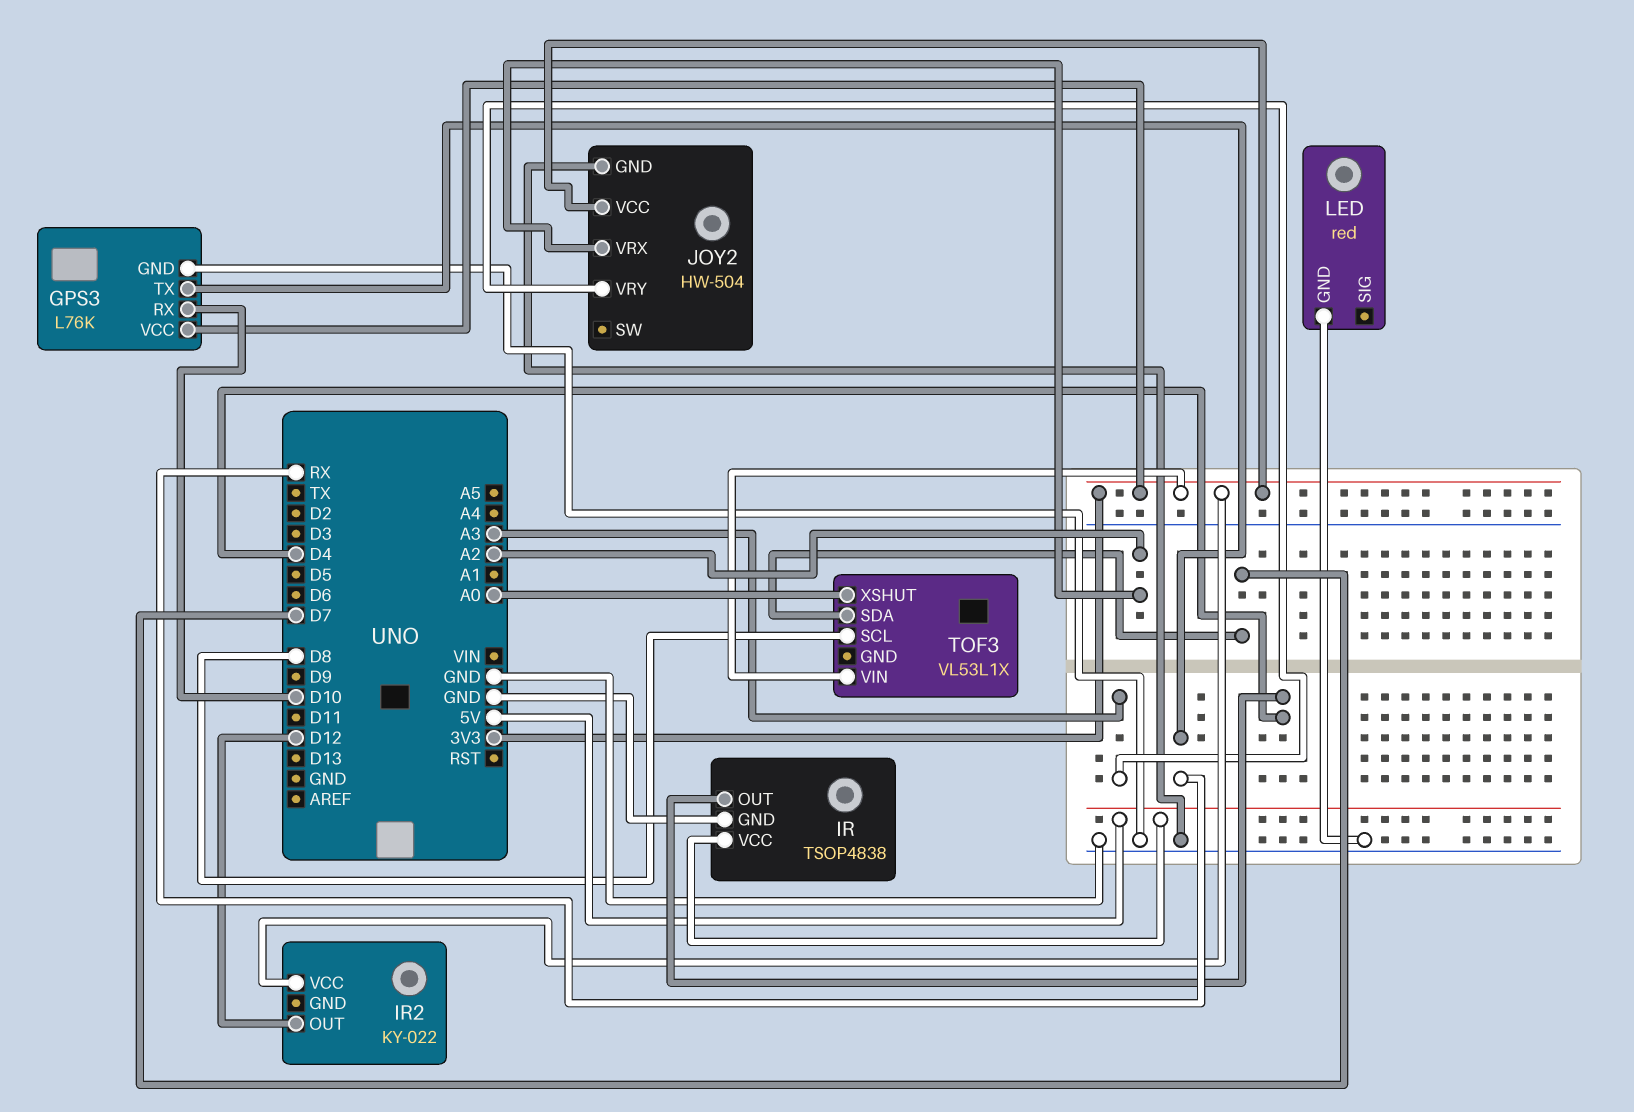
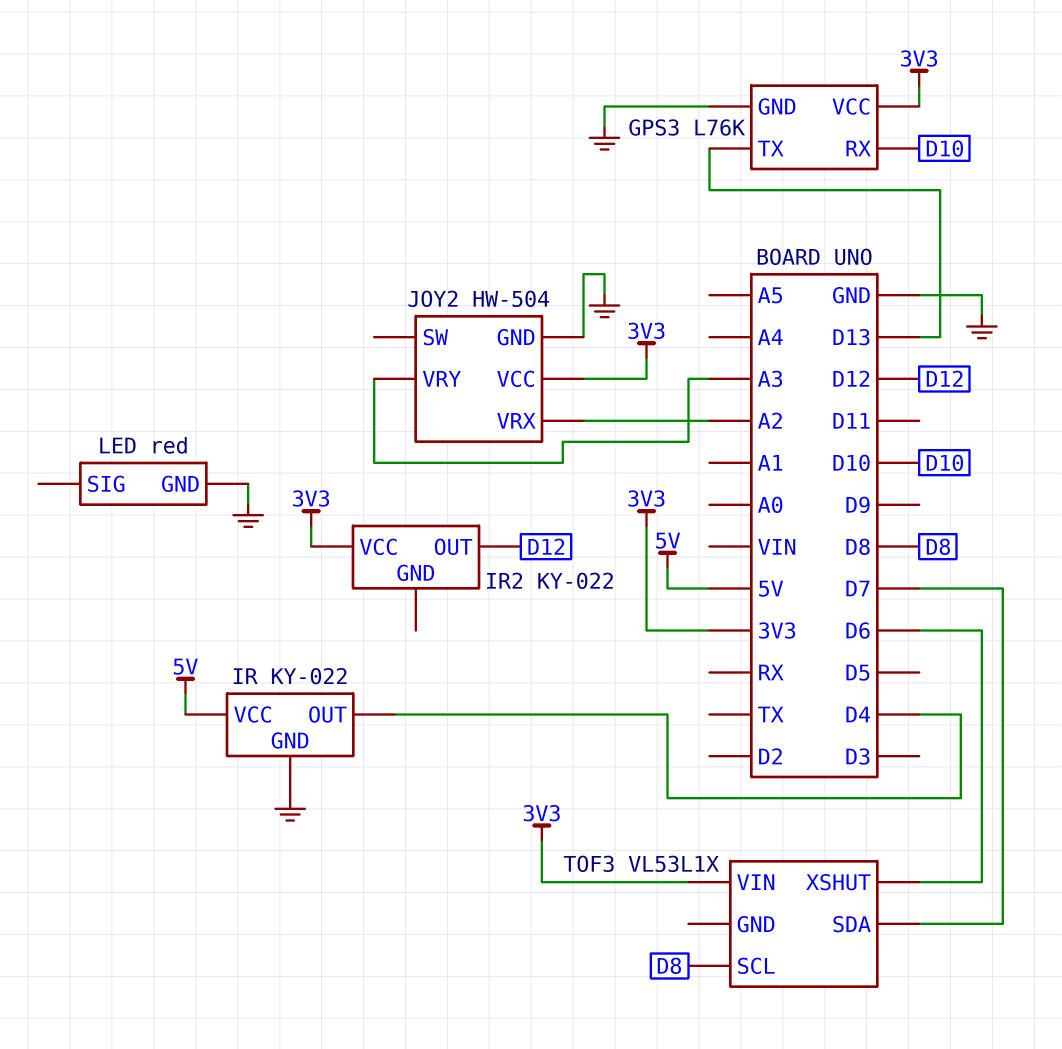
GPS3 pin TX: RX -> D13
IR: TSOP4838 -> KY-022
TOF3 pin XSHUT: A0 -> D6

